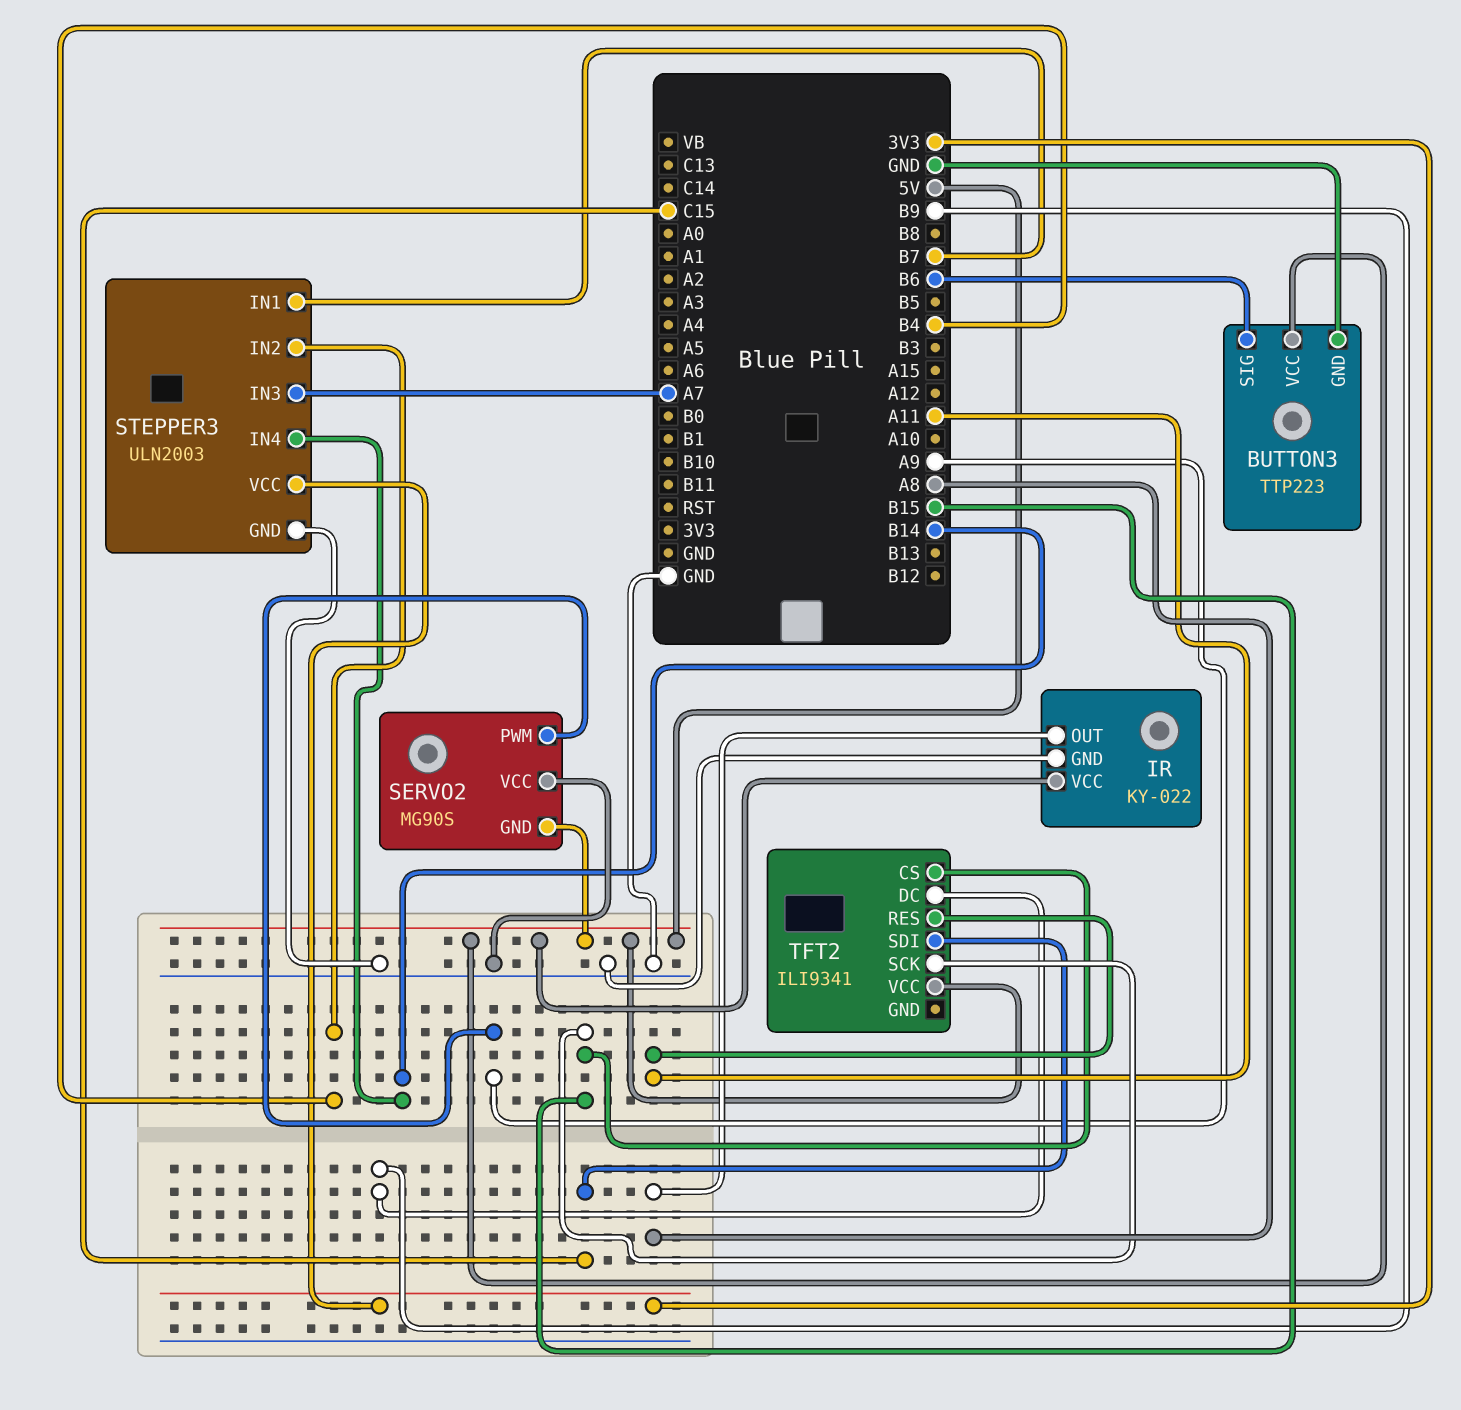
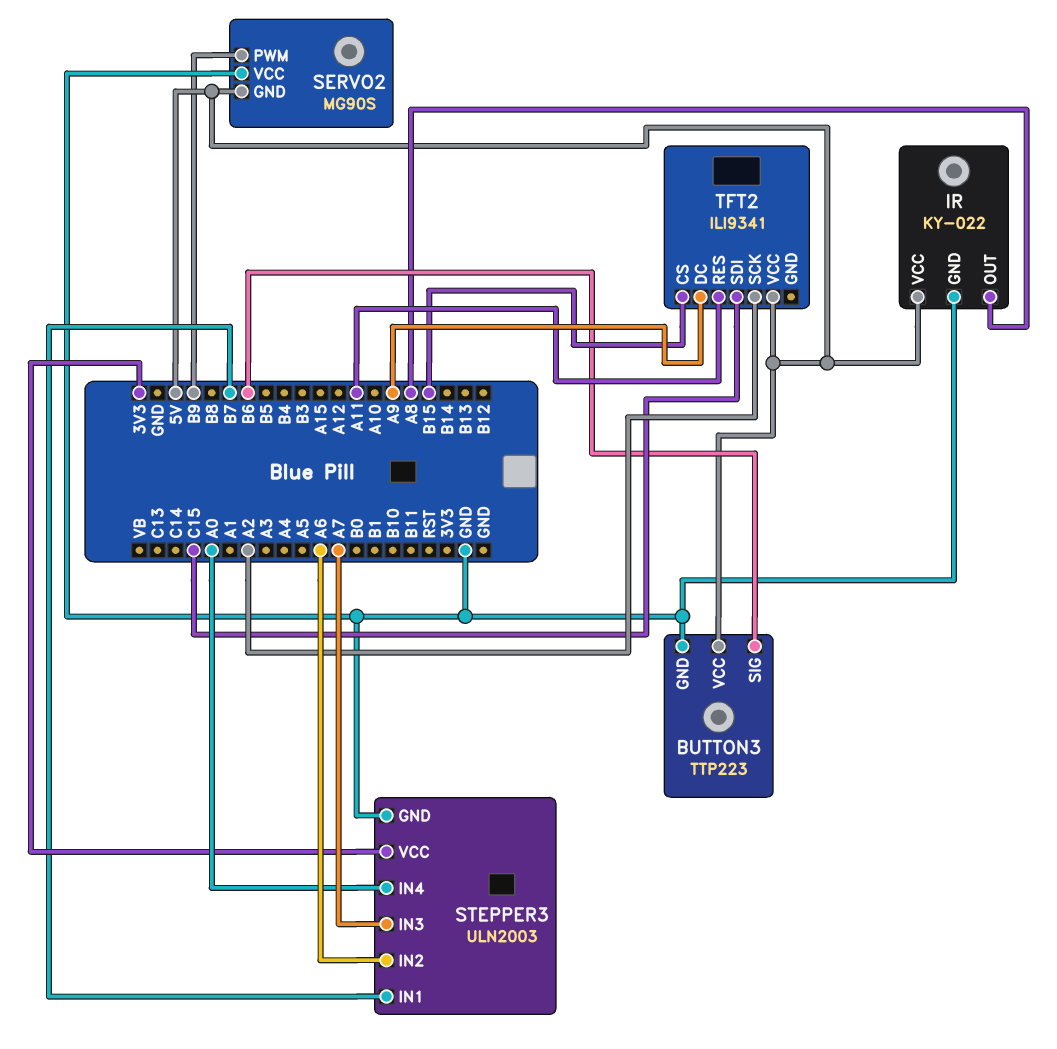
SERVO2 pin PWM: A9 -> B9
STEPPER3 pin IN2: B4 -> A6
STEPPER3 pin IN4: B14 -> A0
TFT2 pin DC: B9 -> A9
TFT2 pin SCK: B15 -> A2

